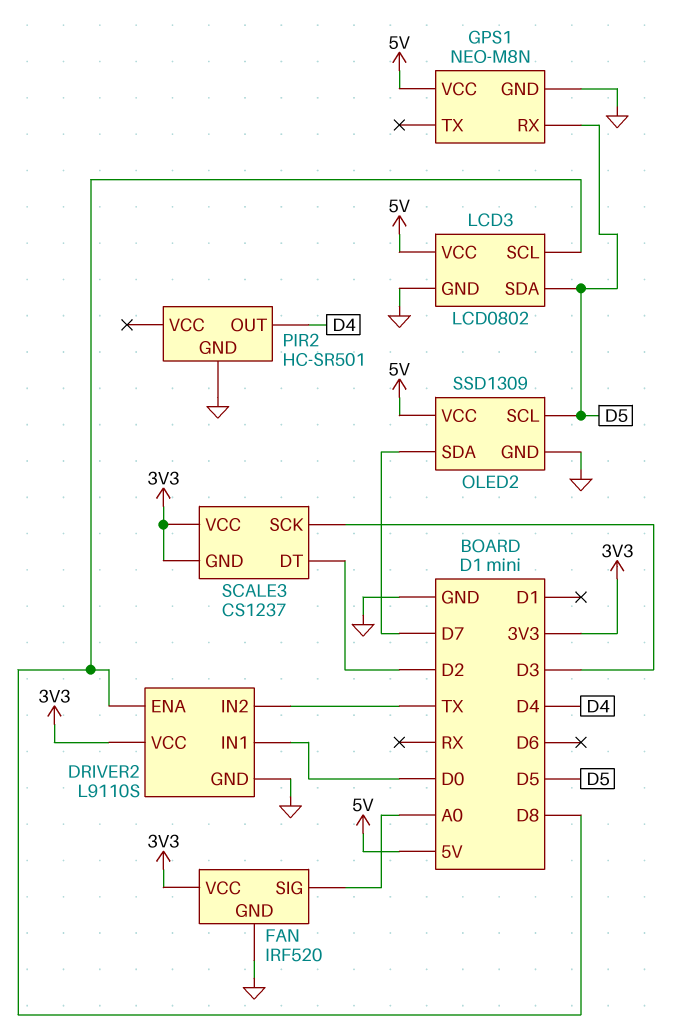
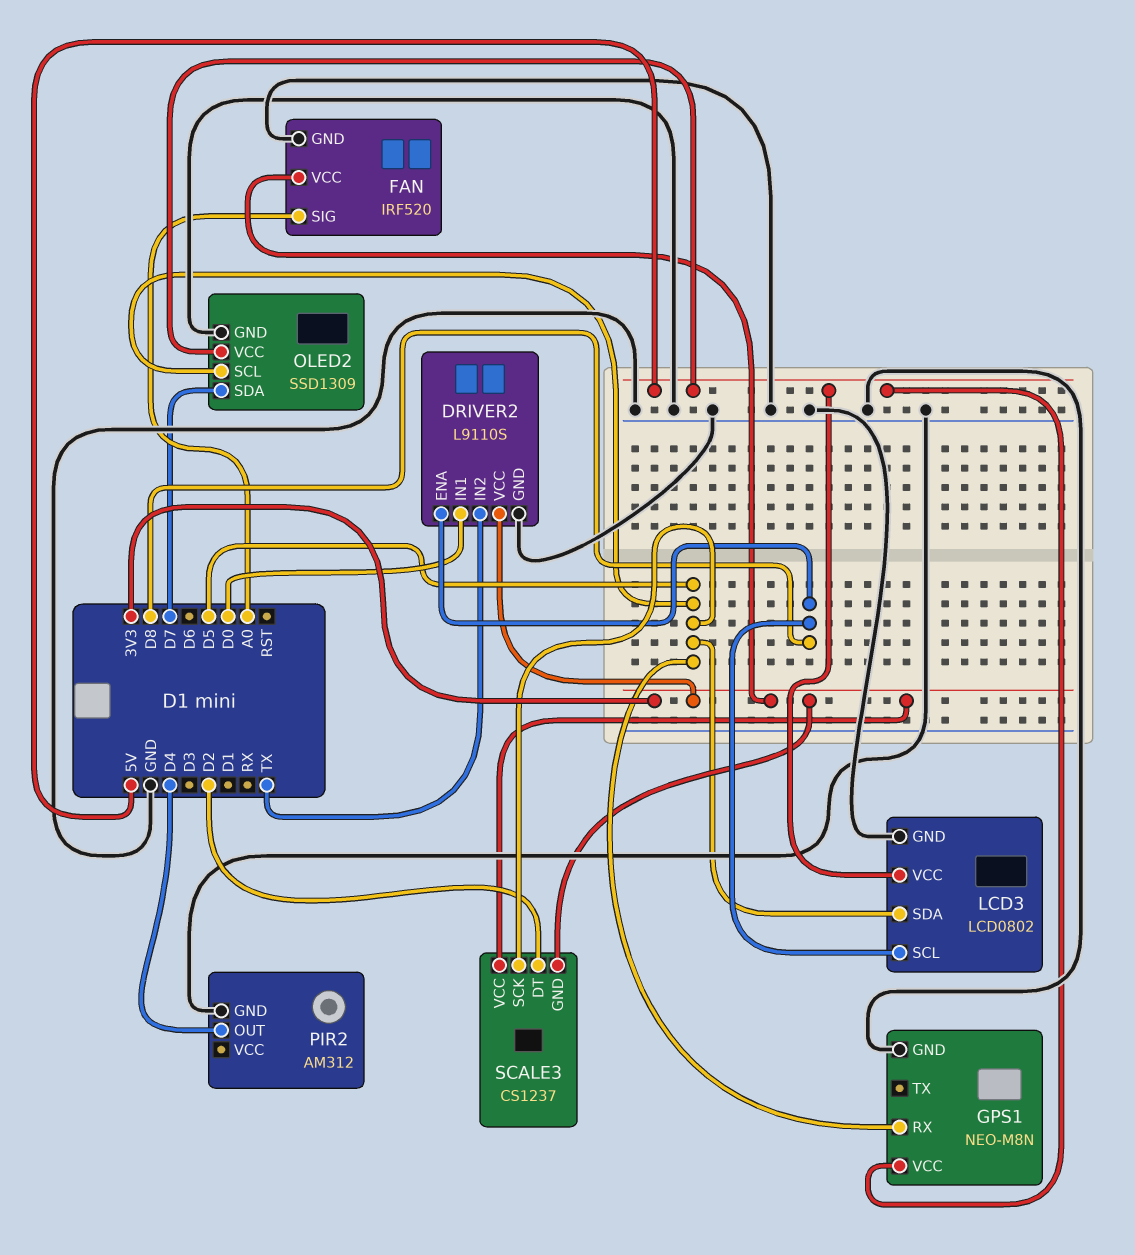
PIR2: HC-SR501 -> AM312
SCALE3 pin SCK: D3 -> D5

